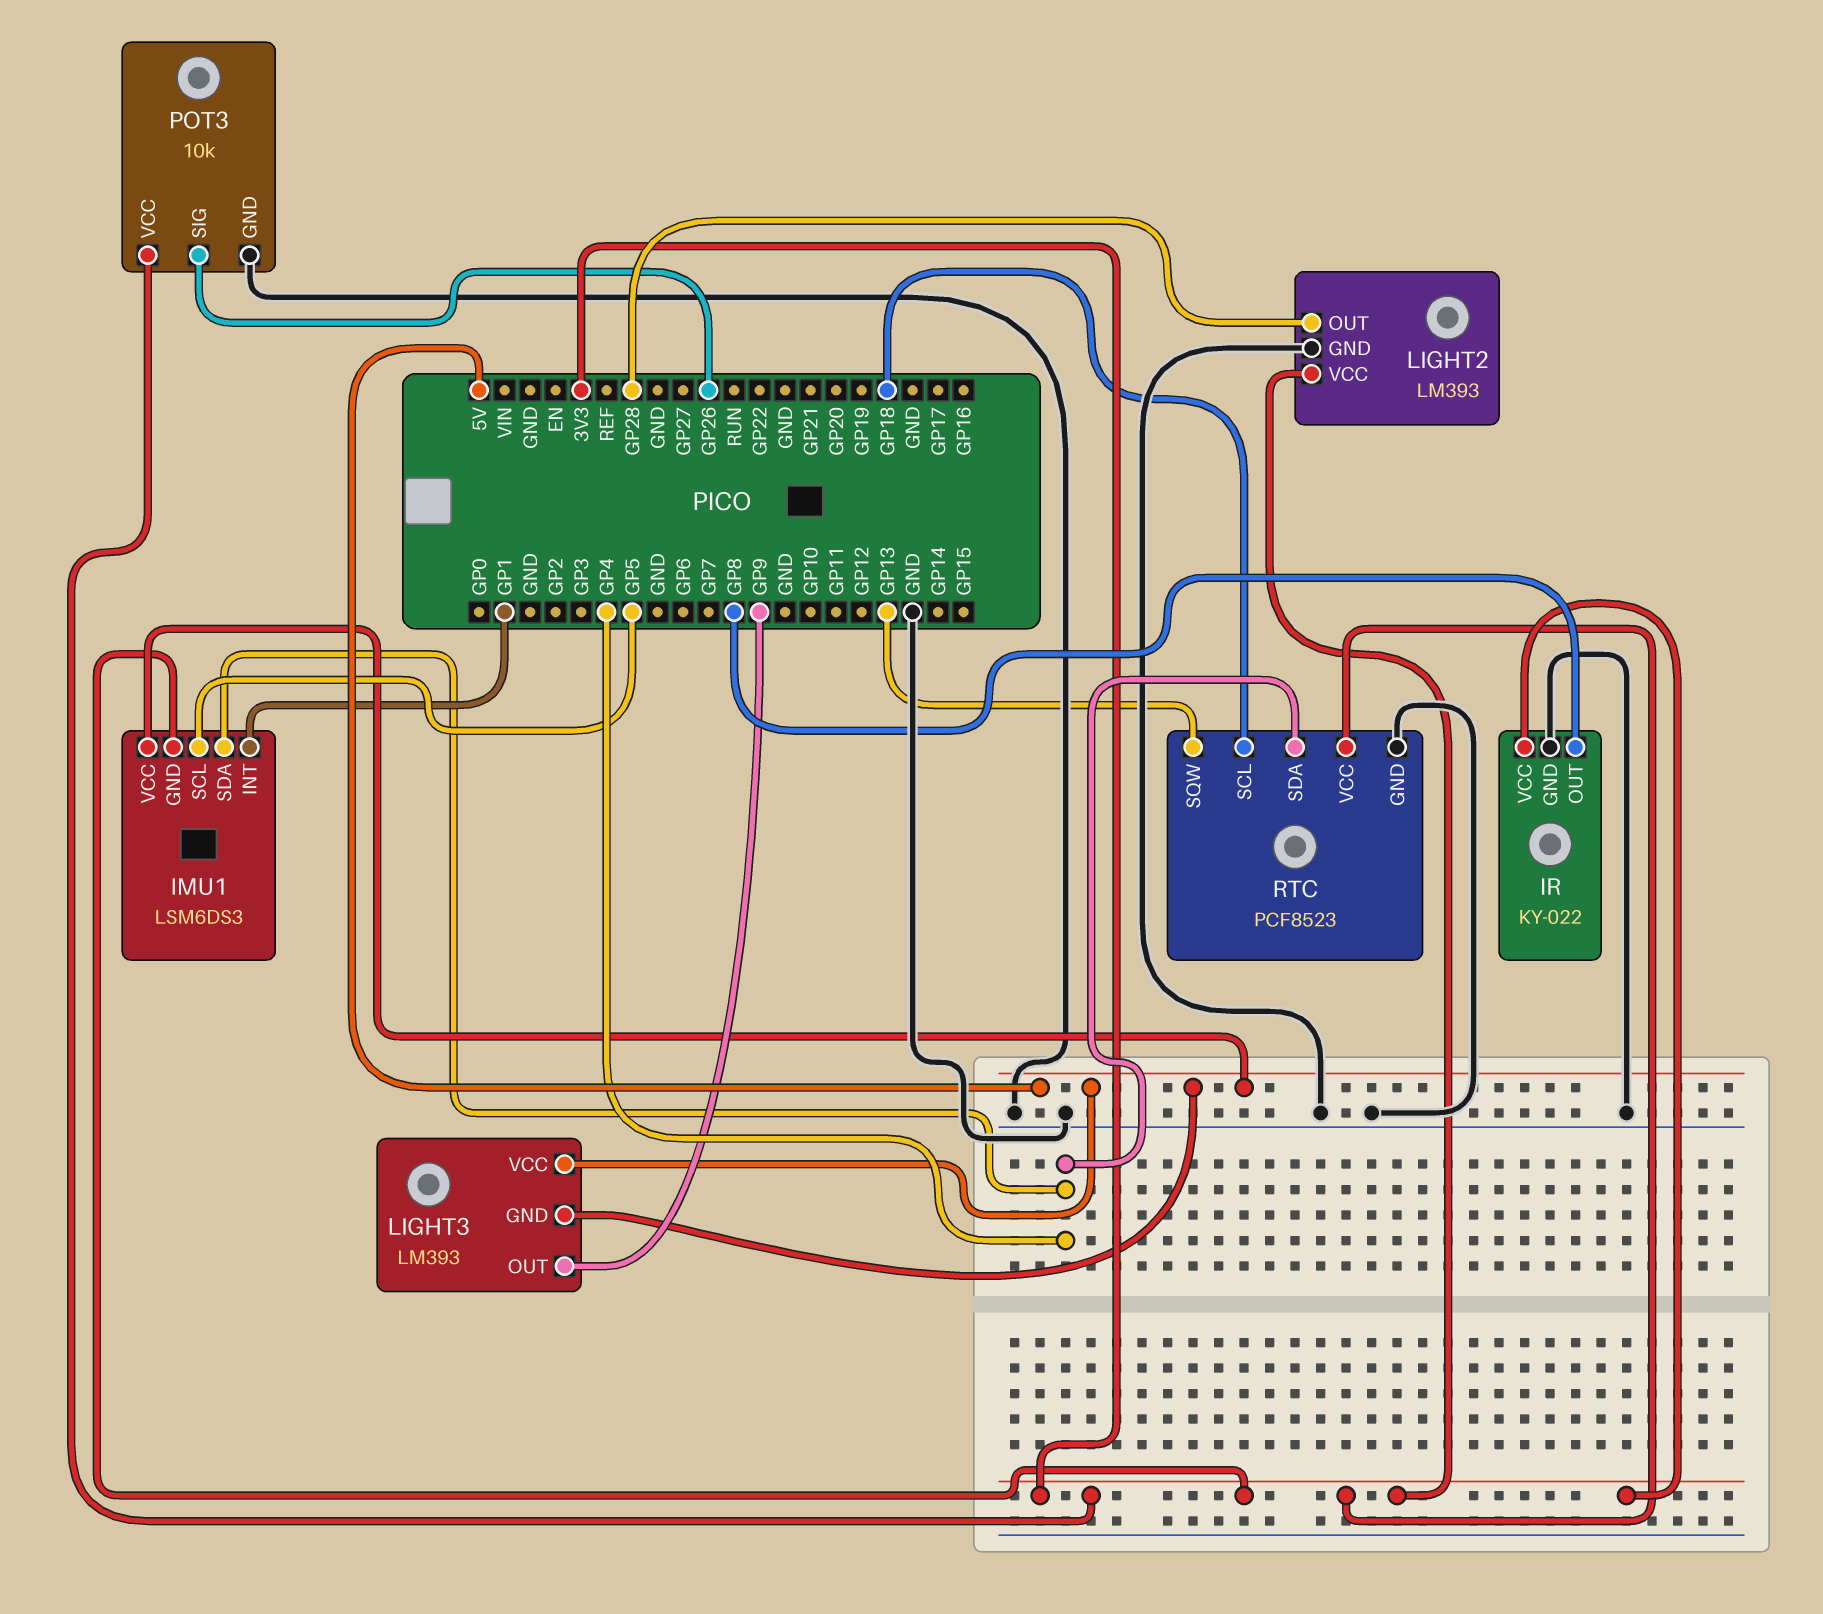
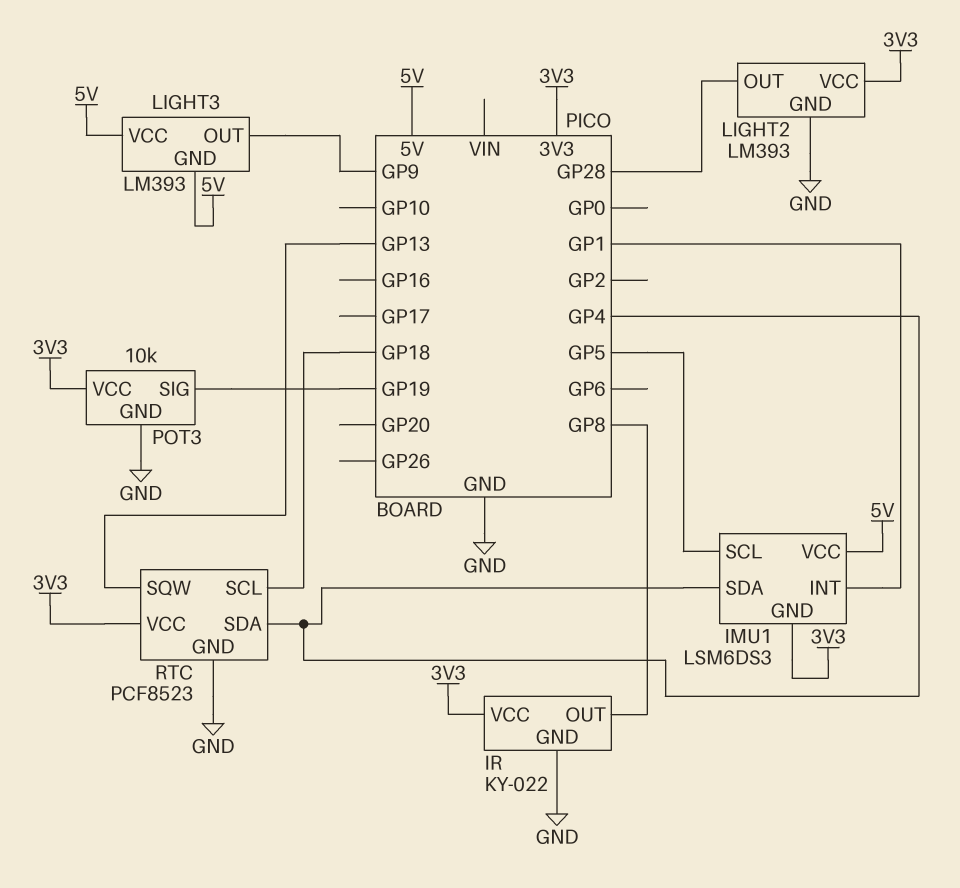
POT3 pin SIG: GP26 -> GP19

